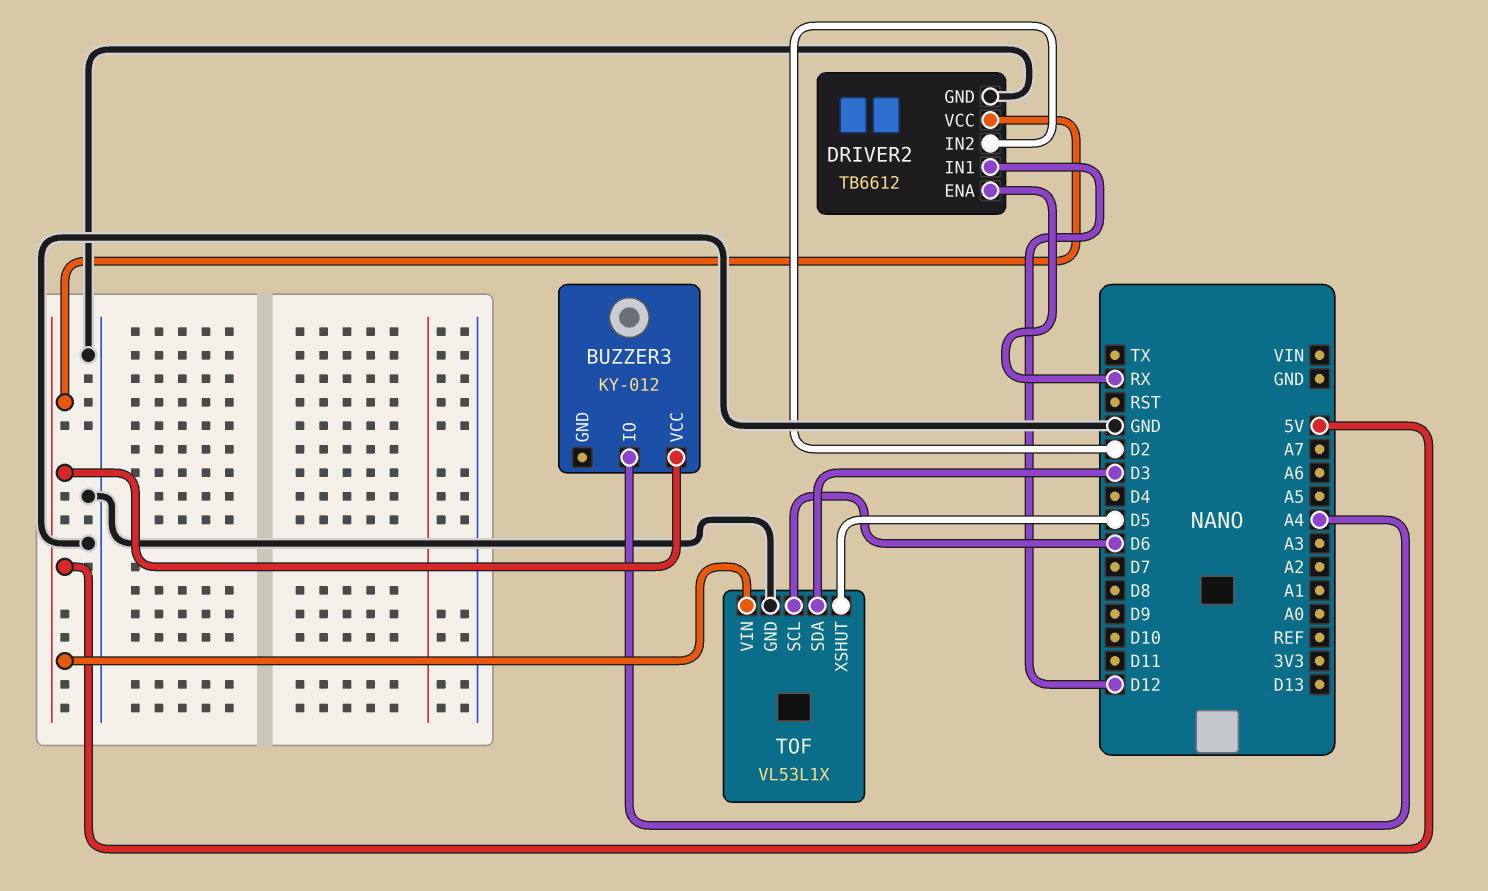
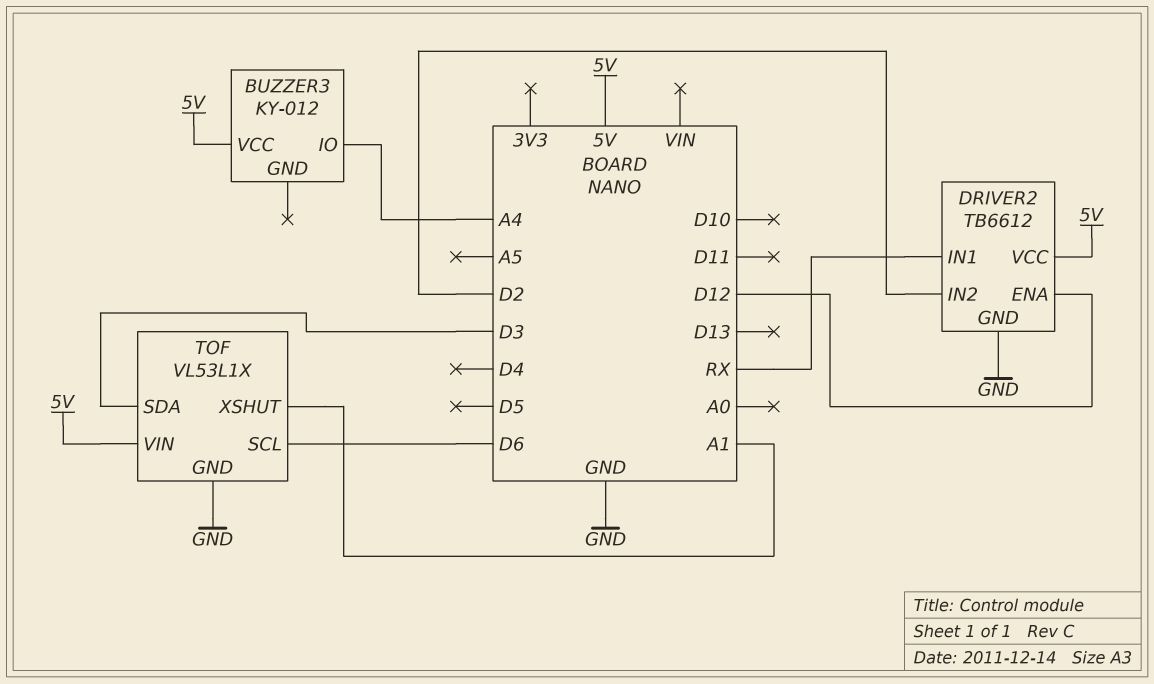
DRIVER2 pin ENA: RX -> D12
DRIVER2 pin IN1: D12 -> RX
TOF pin XSHUT: D5 -> A1

